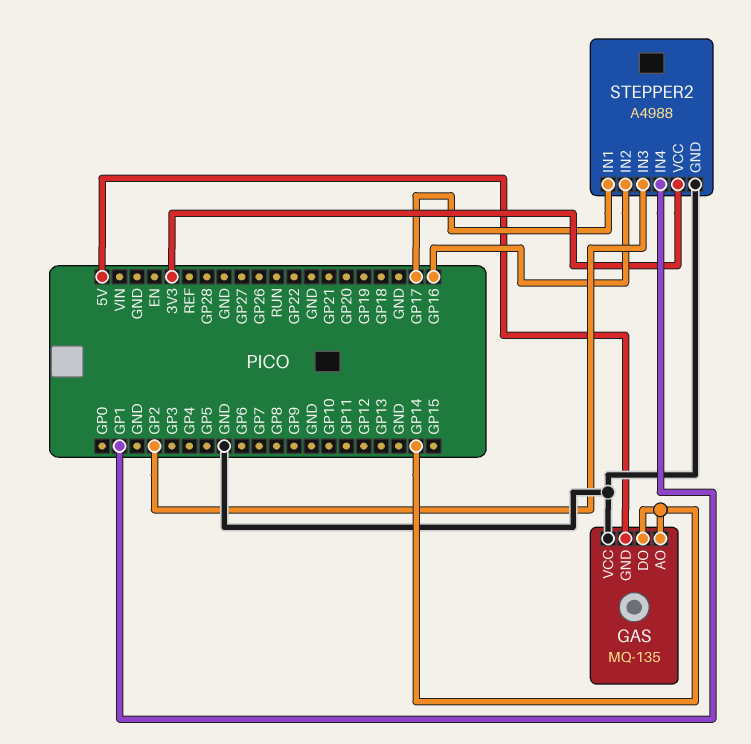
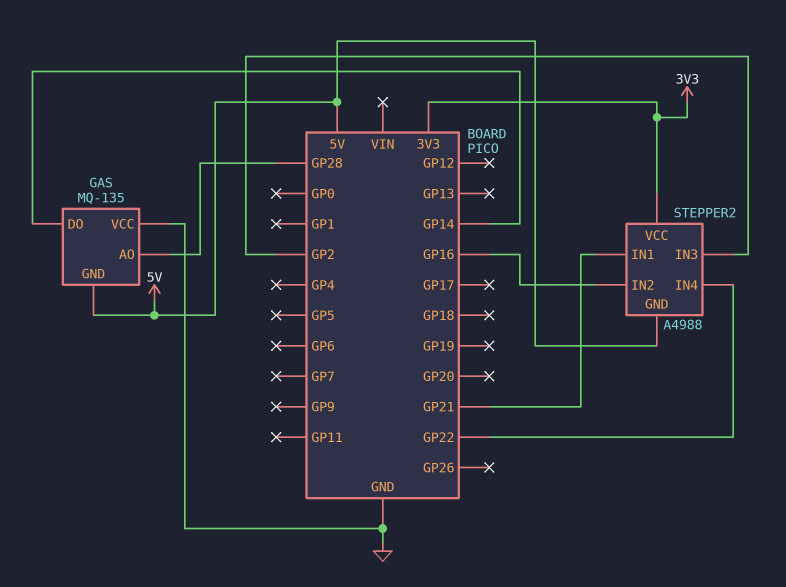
GAS pin AO: GP14 -> GP28
STEPPER2 pin GND: GND -> 5V
STEPPER2 pin IN1: GP17 -> GP21
STEPPER2 pin IN4: GP1 -> GP22

